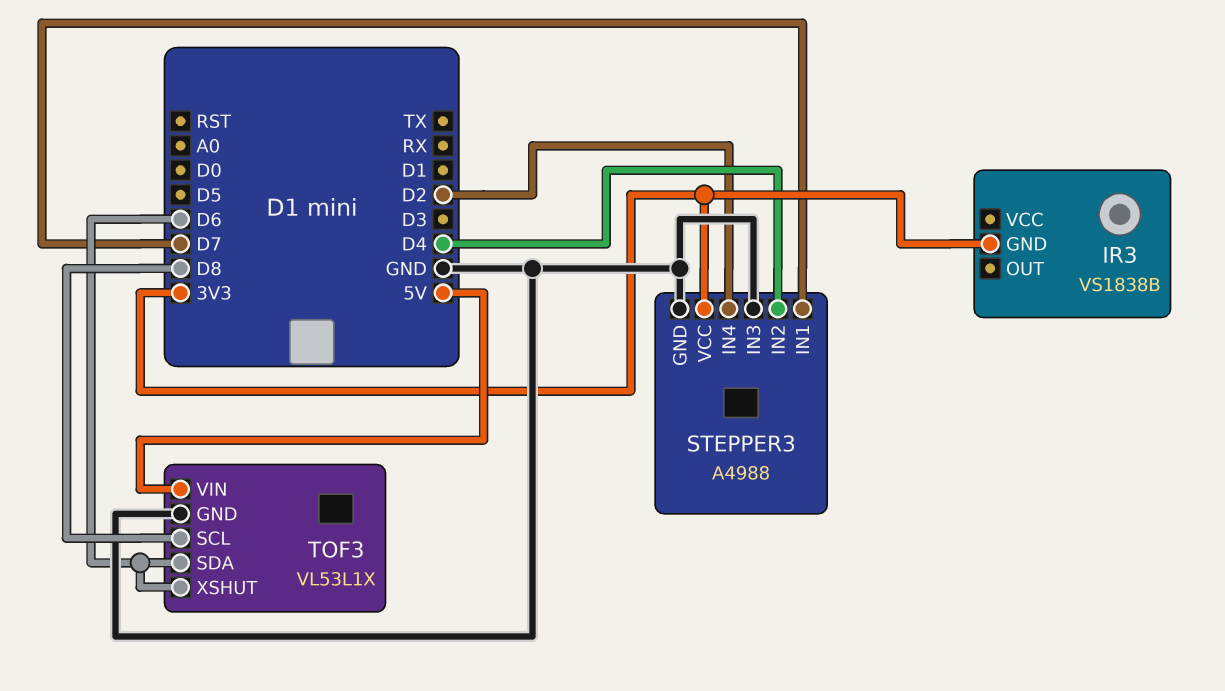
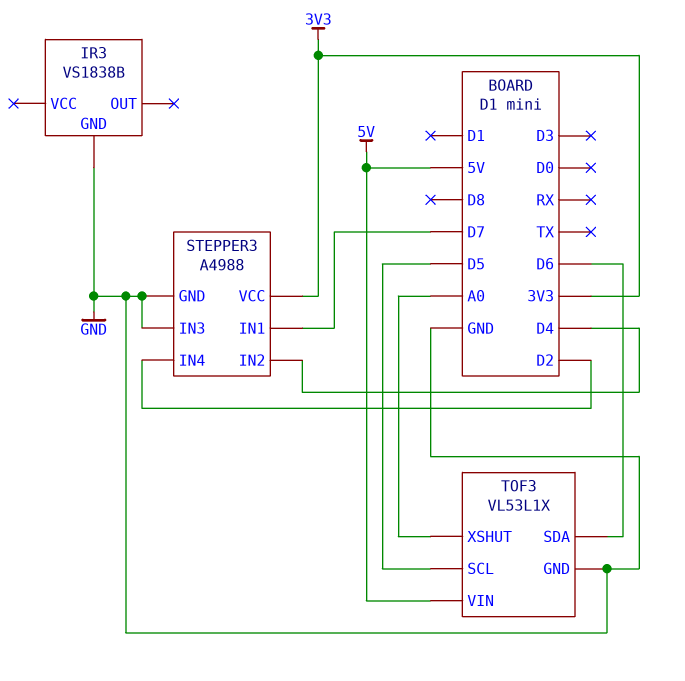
IR3 pin GND: 3V3 -> GND
TOF3 pin SCL: D8 -> D5
TOF3 pin XSHUT: D6 -> A0

